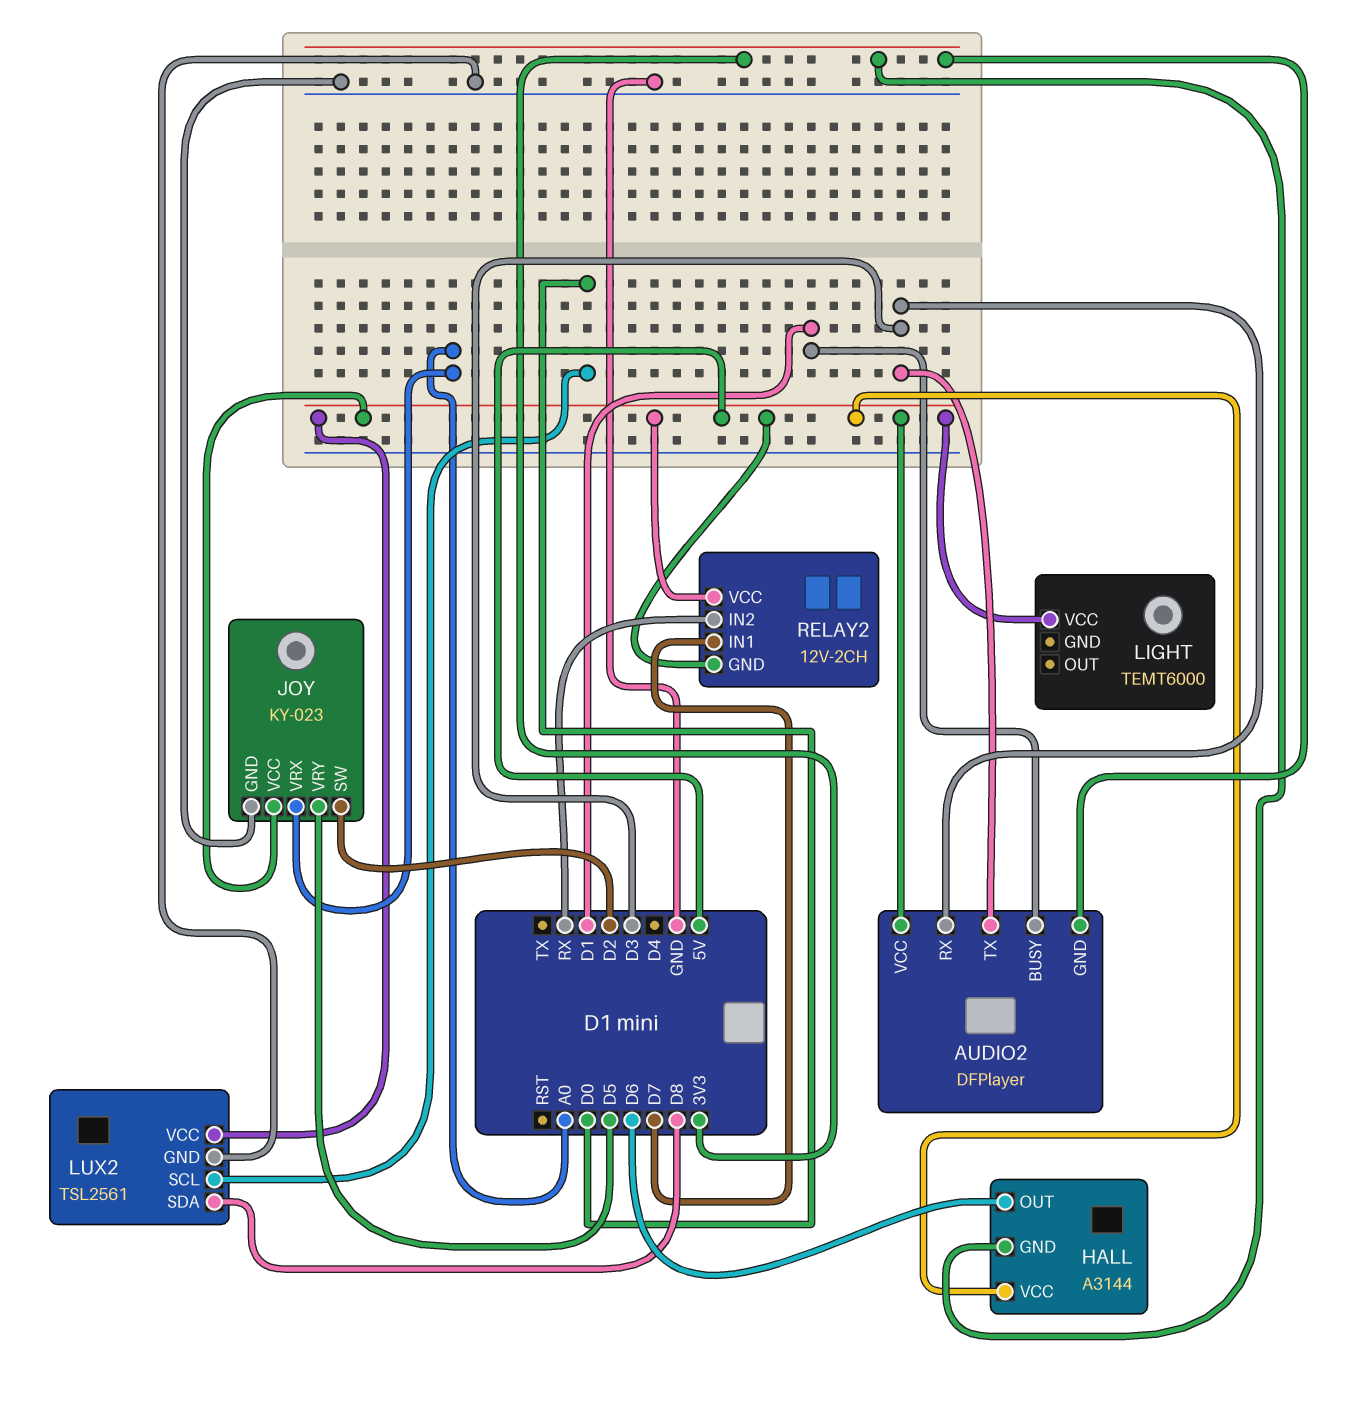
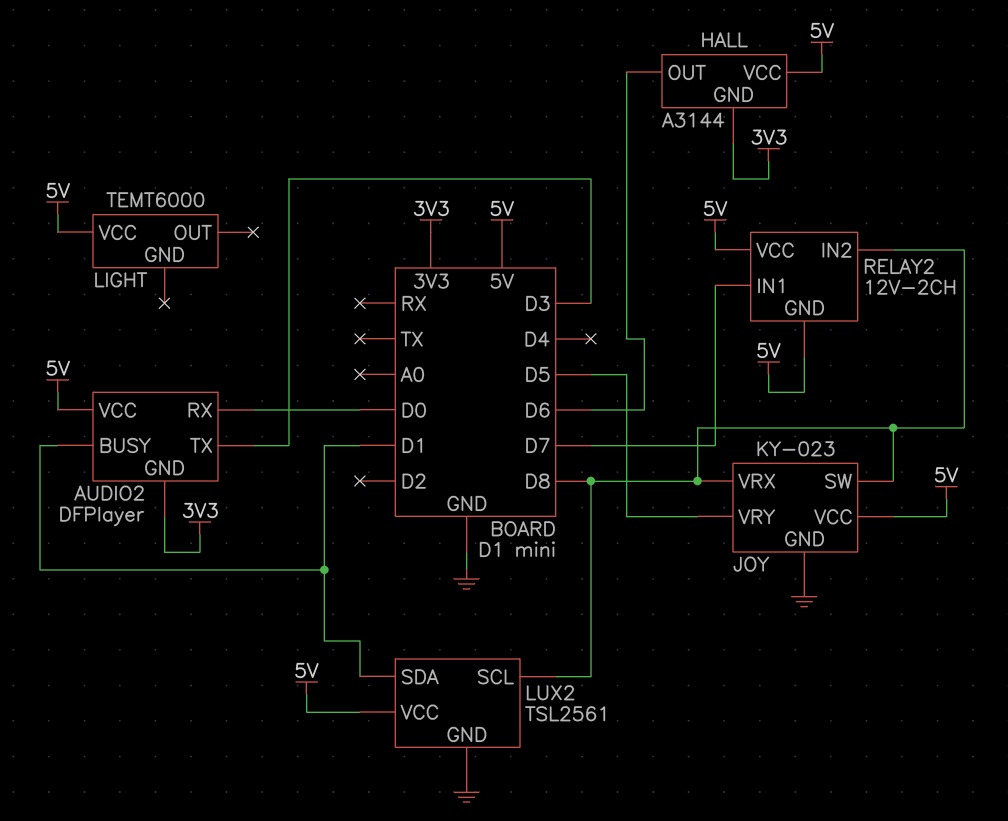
AUDIO2 pin RX: D3 -> D0
JOY pin SW: D2 -> D8
JOY pin VRX: A0 -> D8
LUX2 pin SCL: D0 -> D8
LUX2 pin SDA: D8 -> D1
RELAY2 pin IN2: RX -> D8

